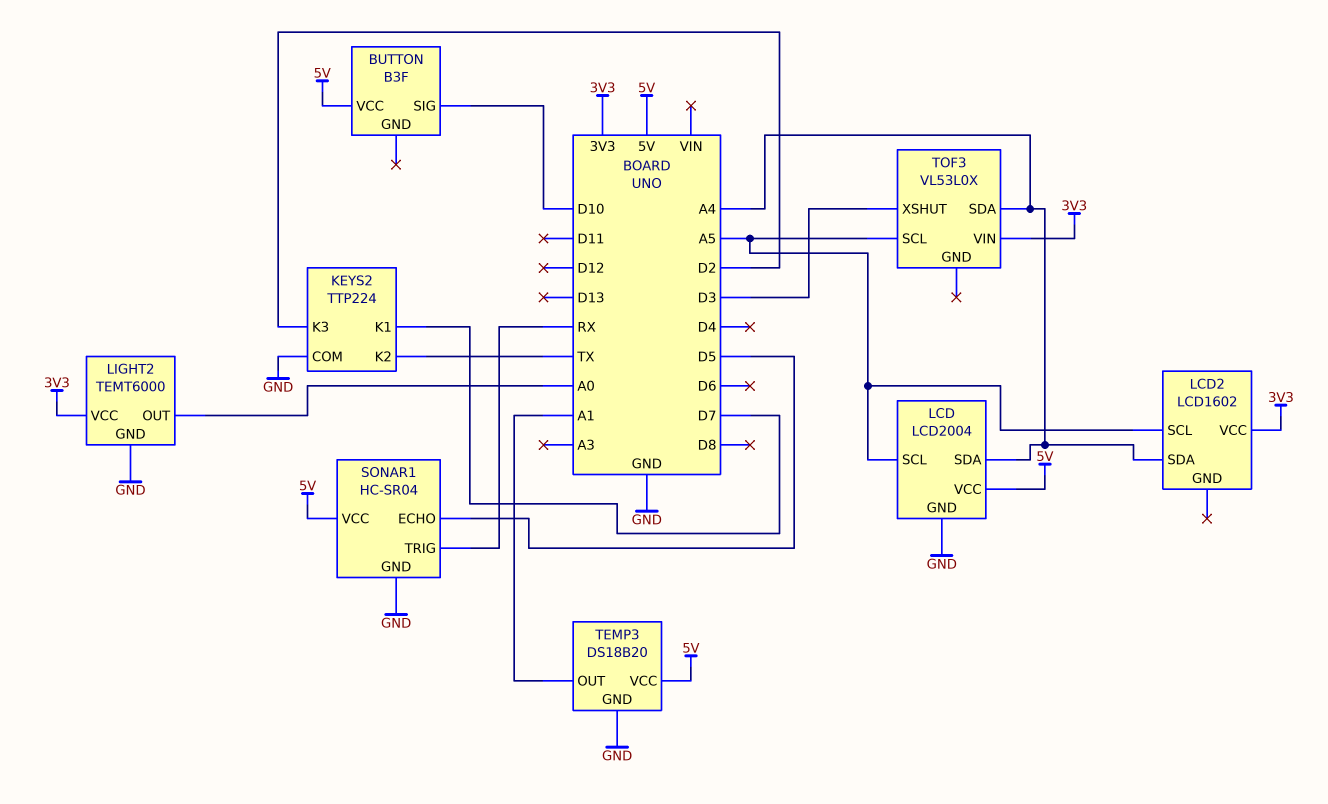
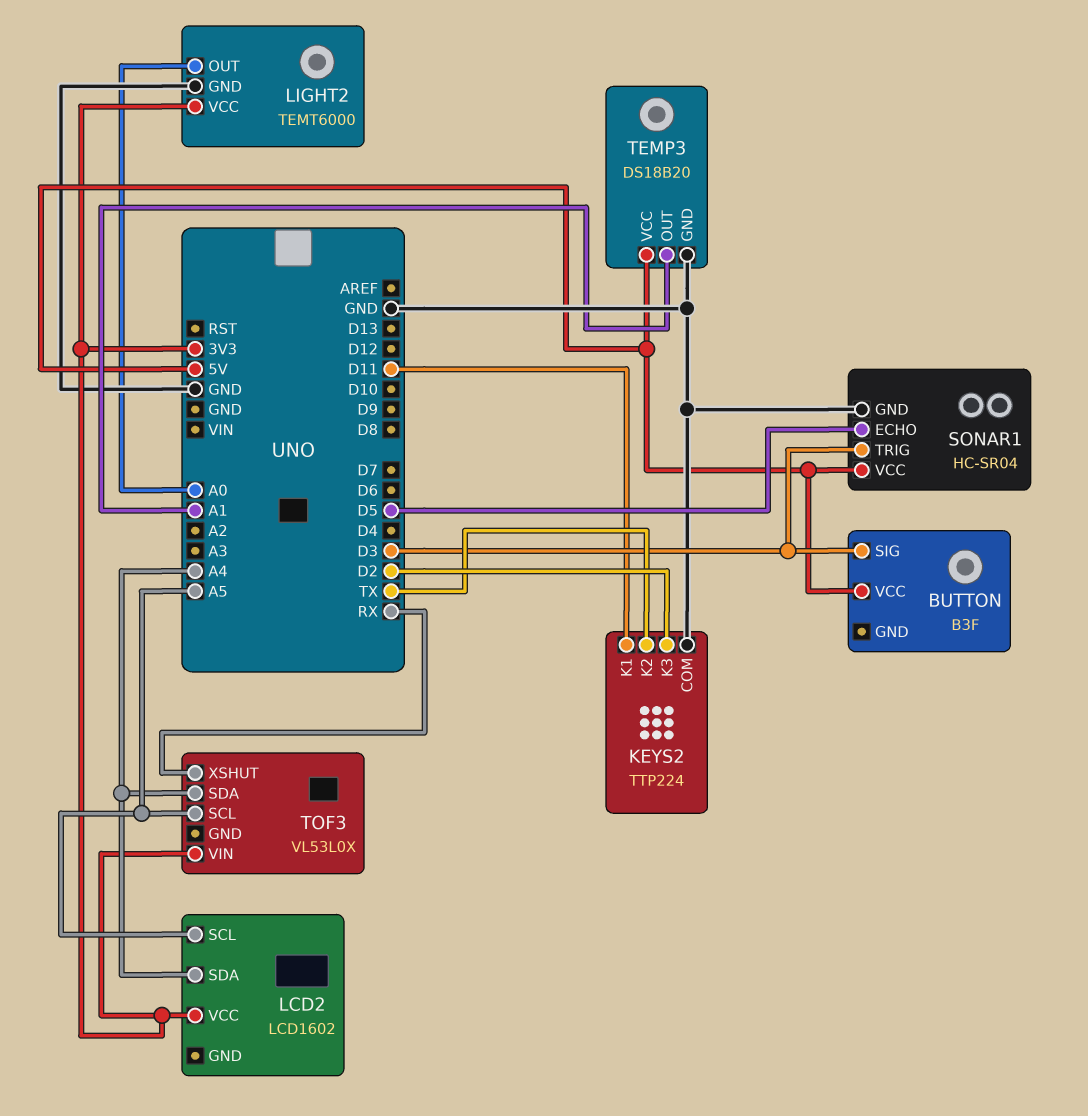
BUTTON pin SIG: D10 -> D3
KEYS2 pin K1: D7 -> D11
LCD: LCD2004 -> none
LCD pin GND: GND -> none
LCD pin SCL: A5 -> none
LCD pin SDA: A4 -> none
LCD pin VCC: 5V -> none
SONAR1 pin TRIG: RX -> D3
TOF3 pin XSHUT: D3 -> RX

